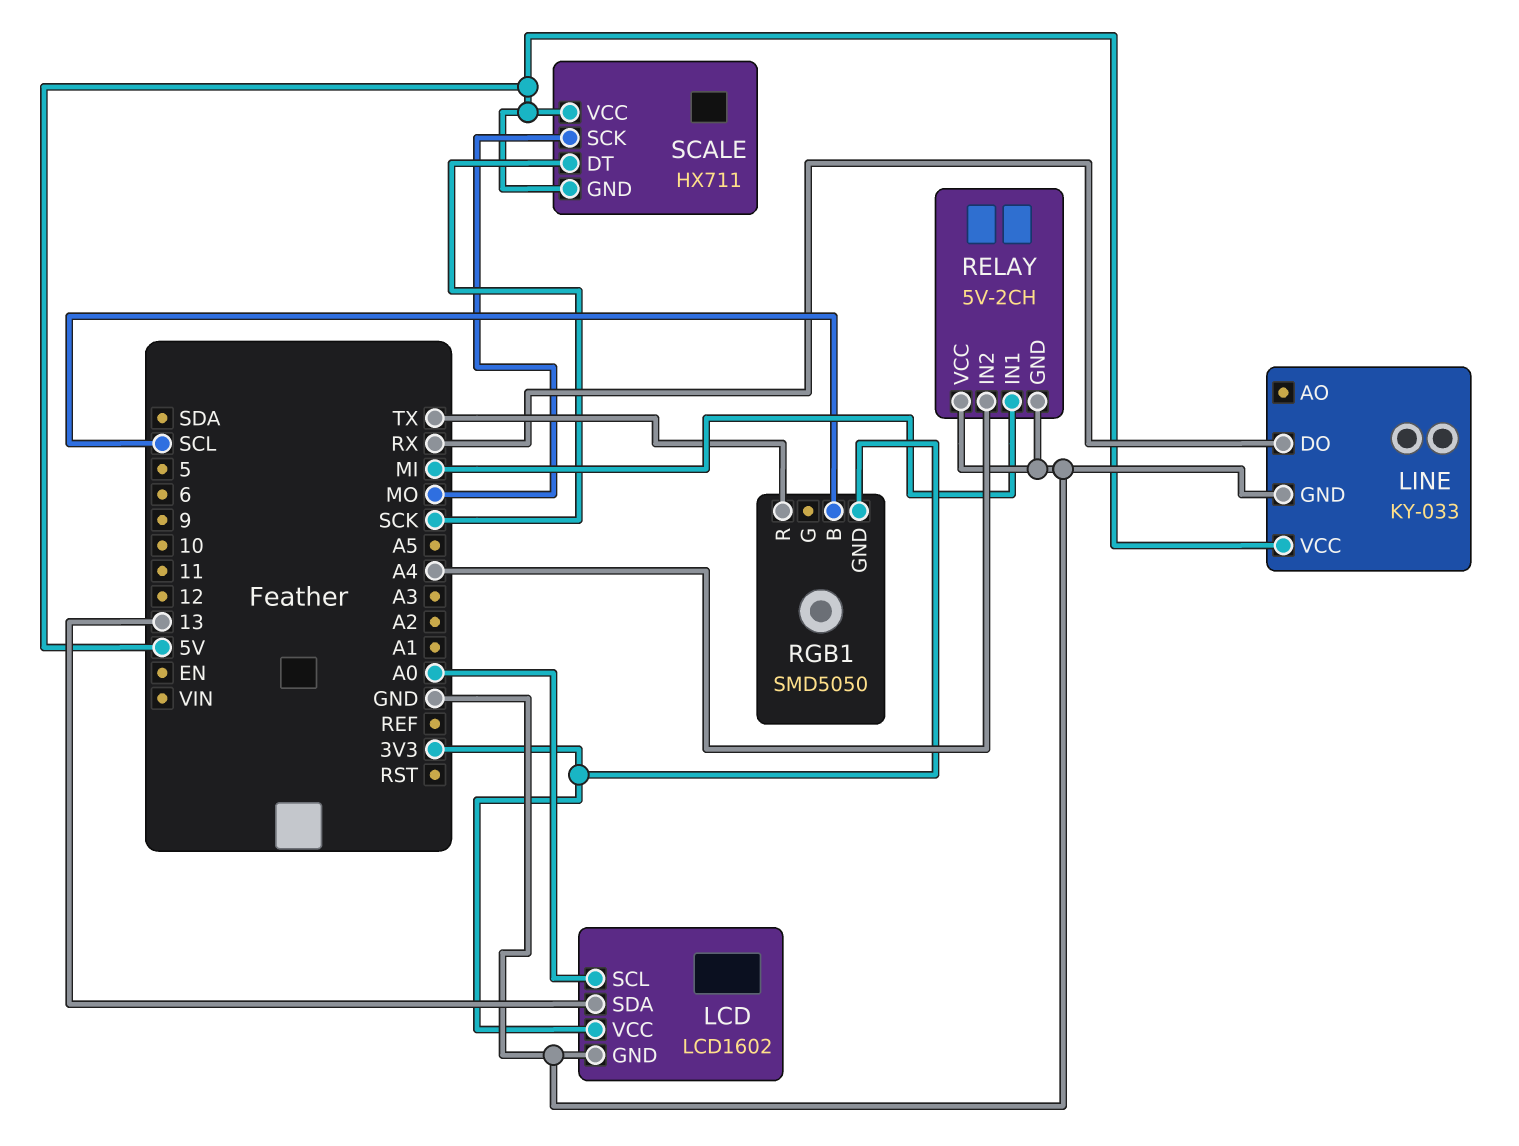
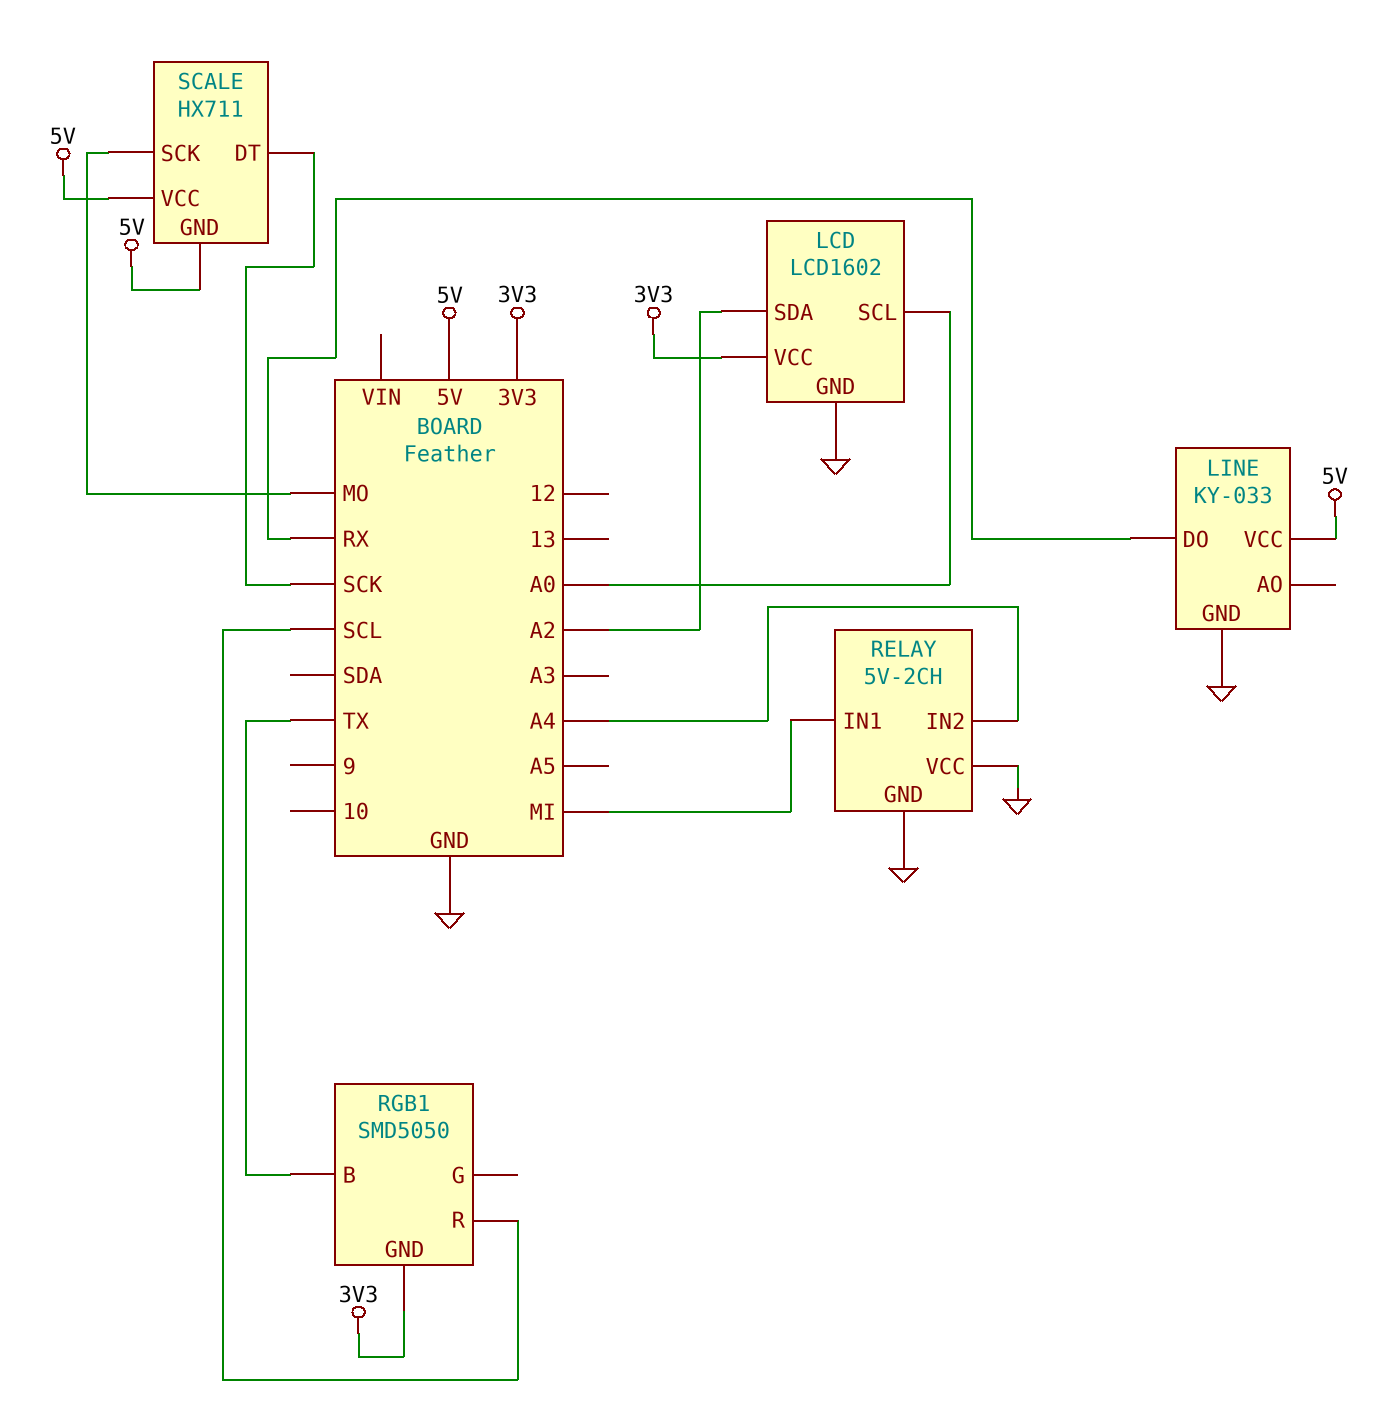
LCD pin SDA: 13 -> A2
RGB1 pin B: SCL -> TX
RGB1 pin R: TX -> SCL

